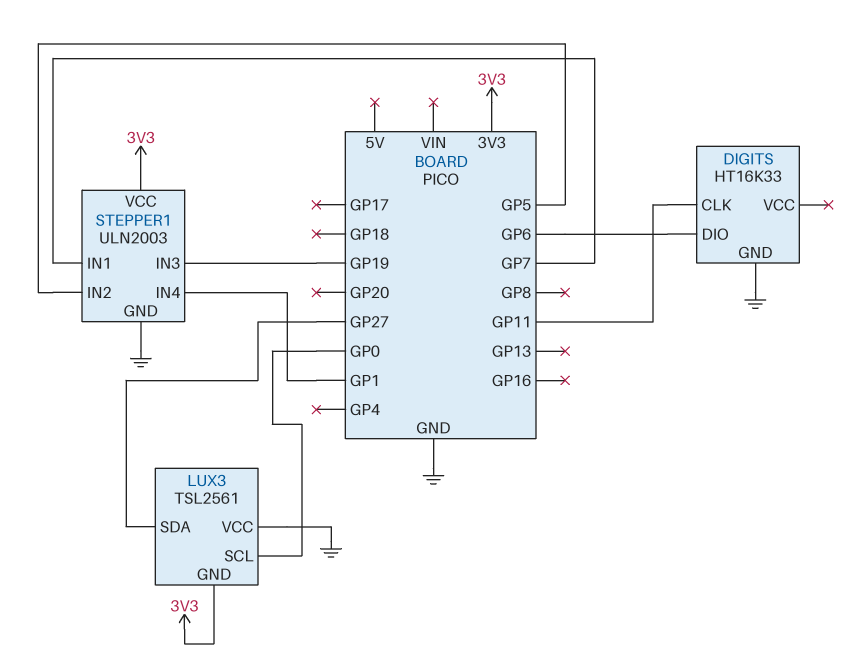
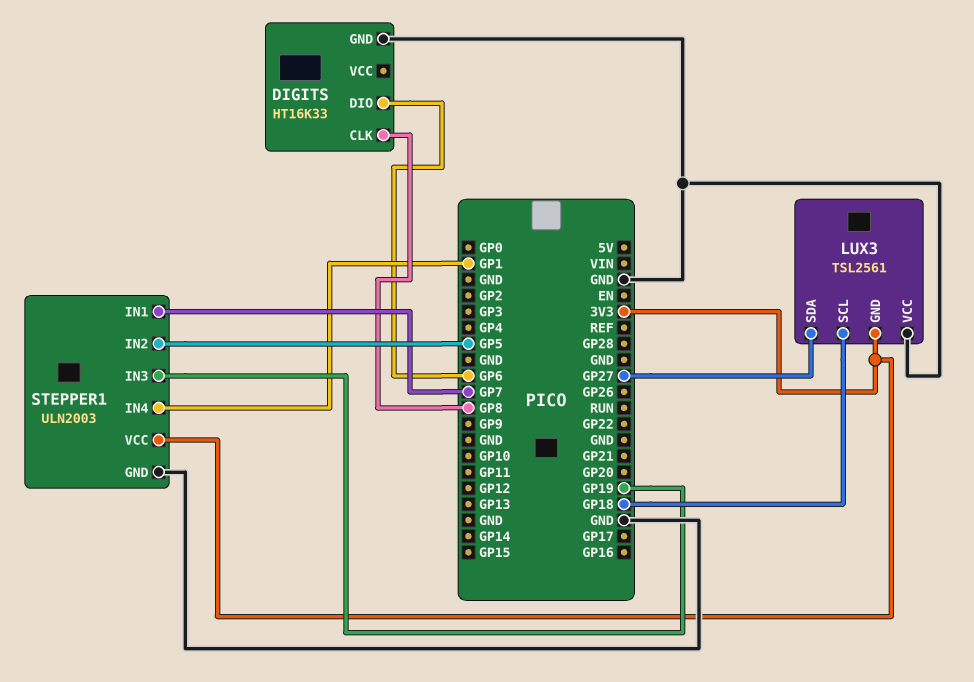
DIGITS pin CLK: GP11 -> GP8
LUX3 pin SCL: GP0 -> GP18

